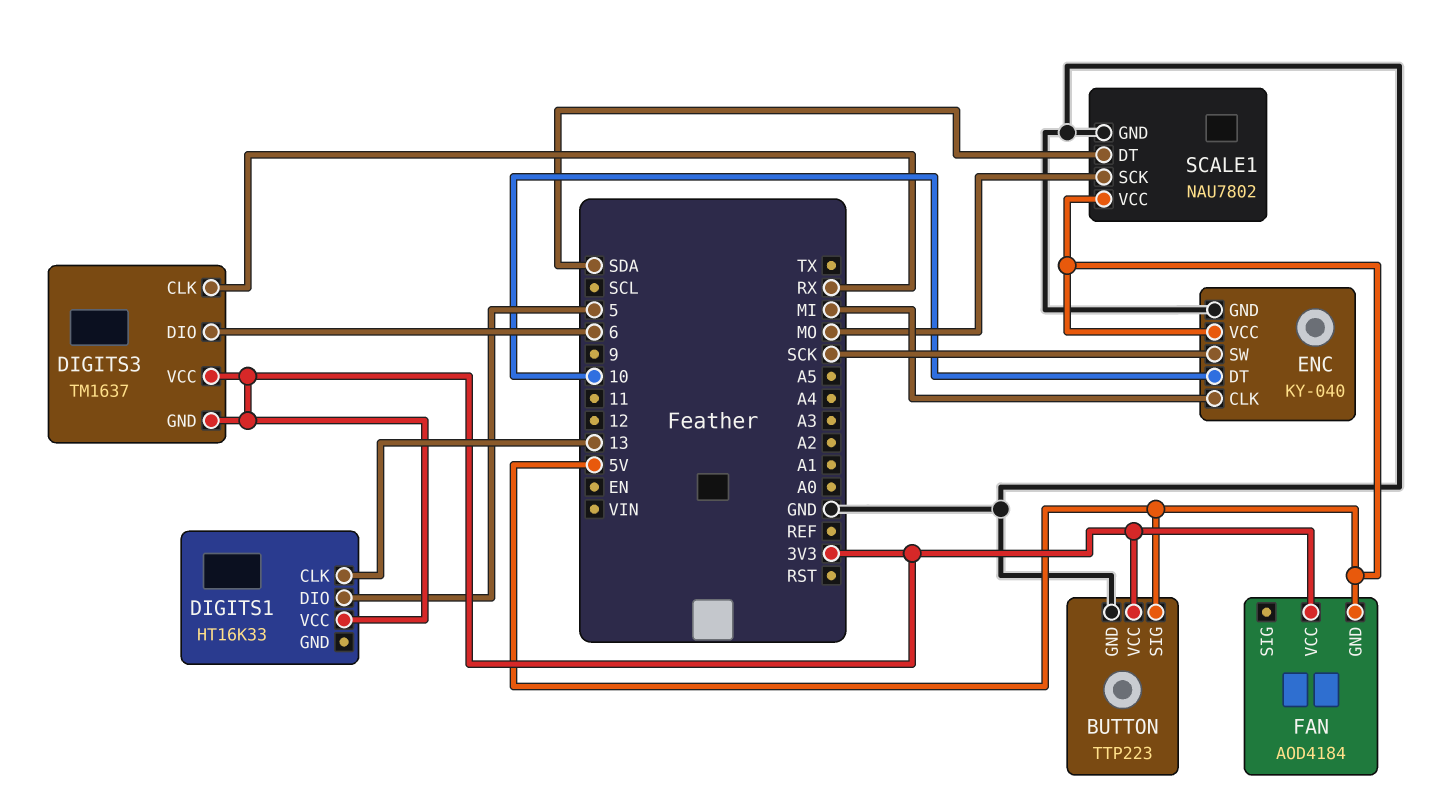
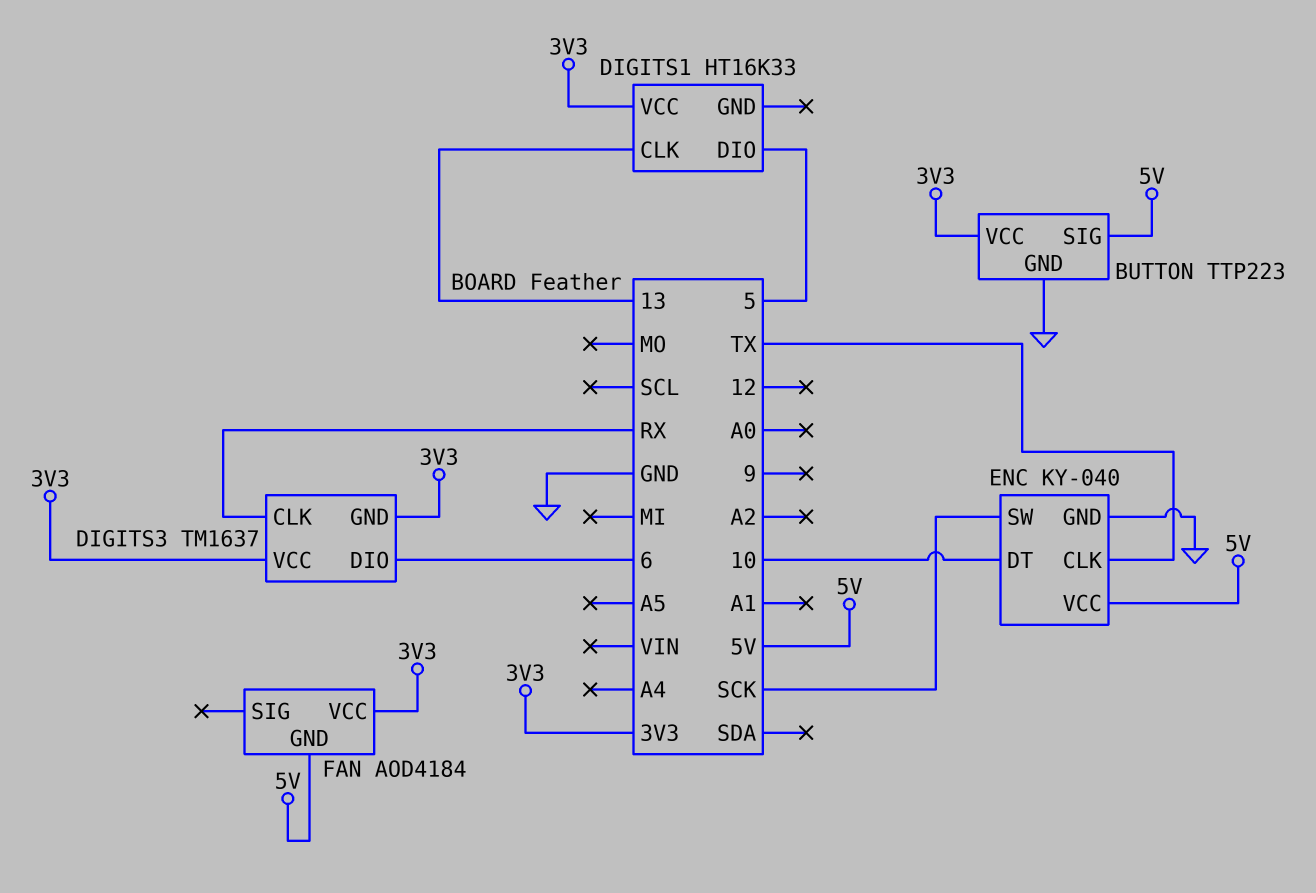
ENC pin CLK: MI -> TX
SCALE1: NAU7802 -> none
SCALE1 pin DT: SDA -> none
SCALE1 pin GND: GND -> none
SCALE1 pin SCK: MO -> none
SCALE1 pin VCC: 5V -> none

